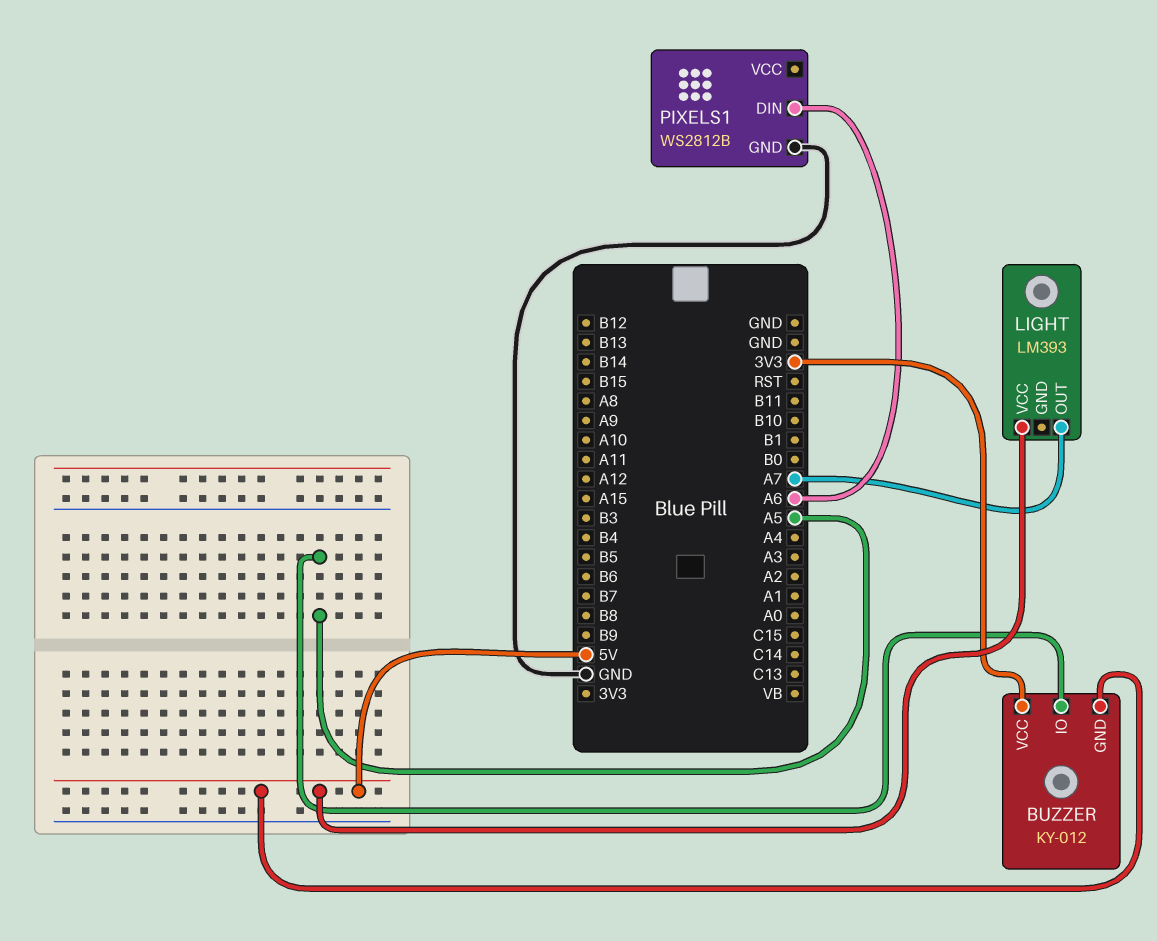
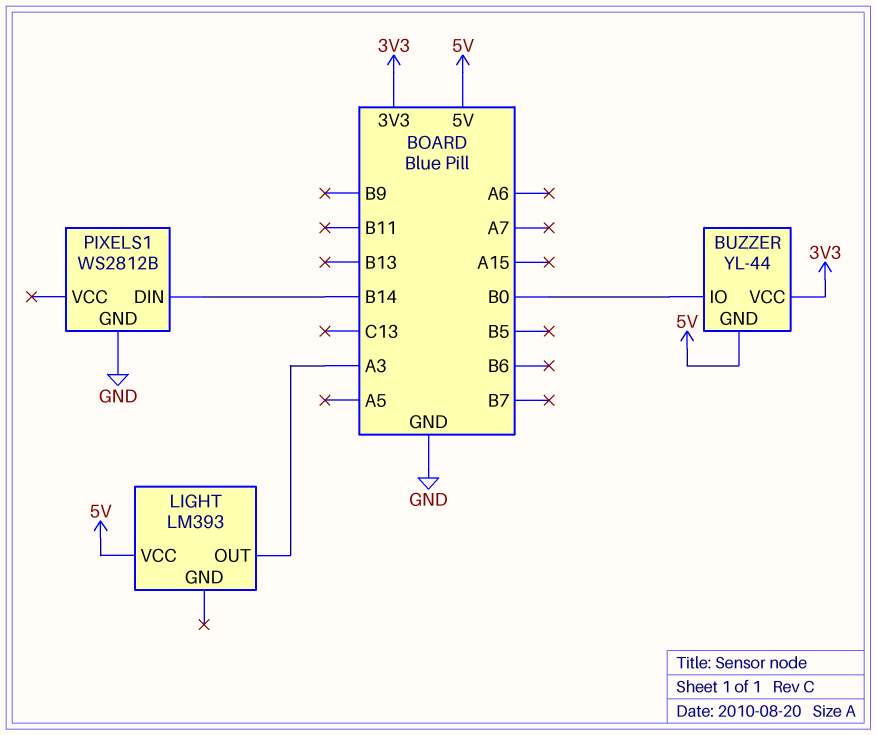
BUZZER: KY-012 -> YL-44
BUZZER pin IO: A5 -> B0
LIGHT pin OUT: A7 -> A3
PIXELS1 pin DIN: A6 -> B14

